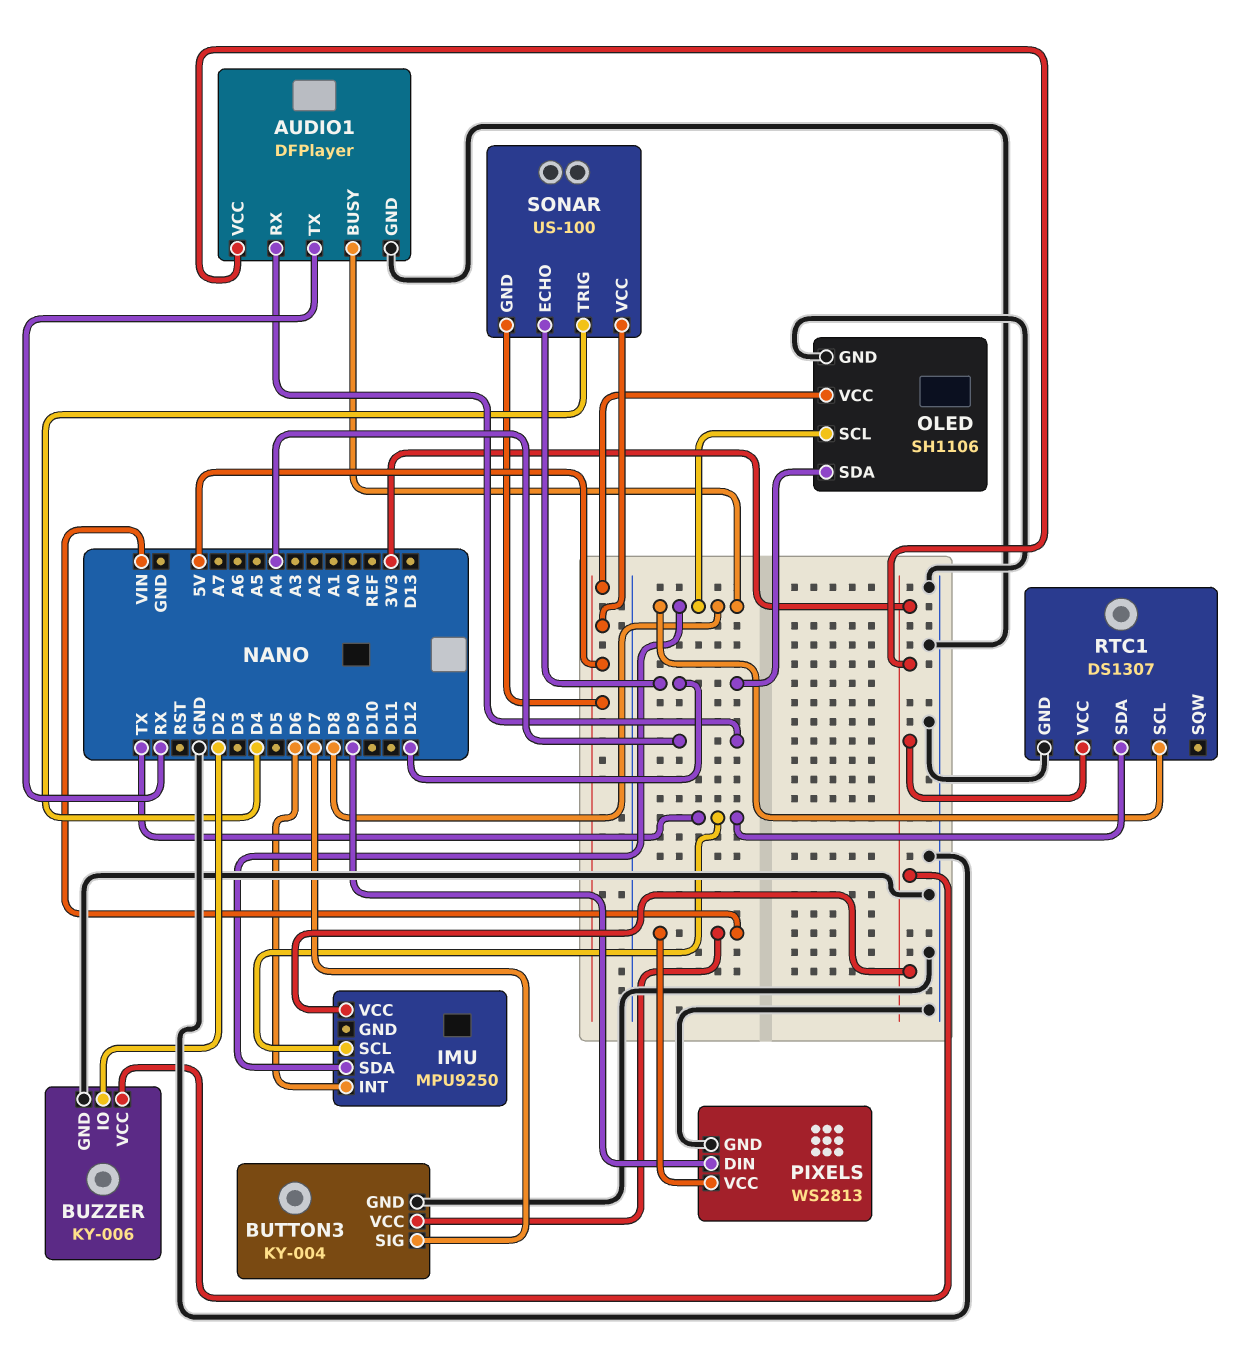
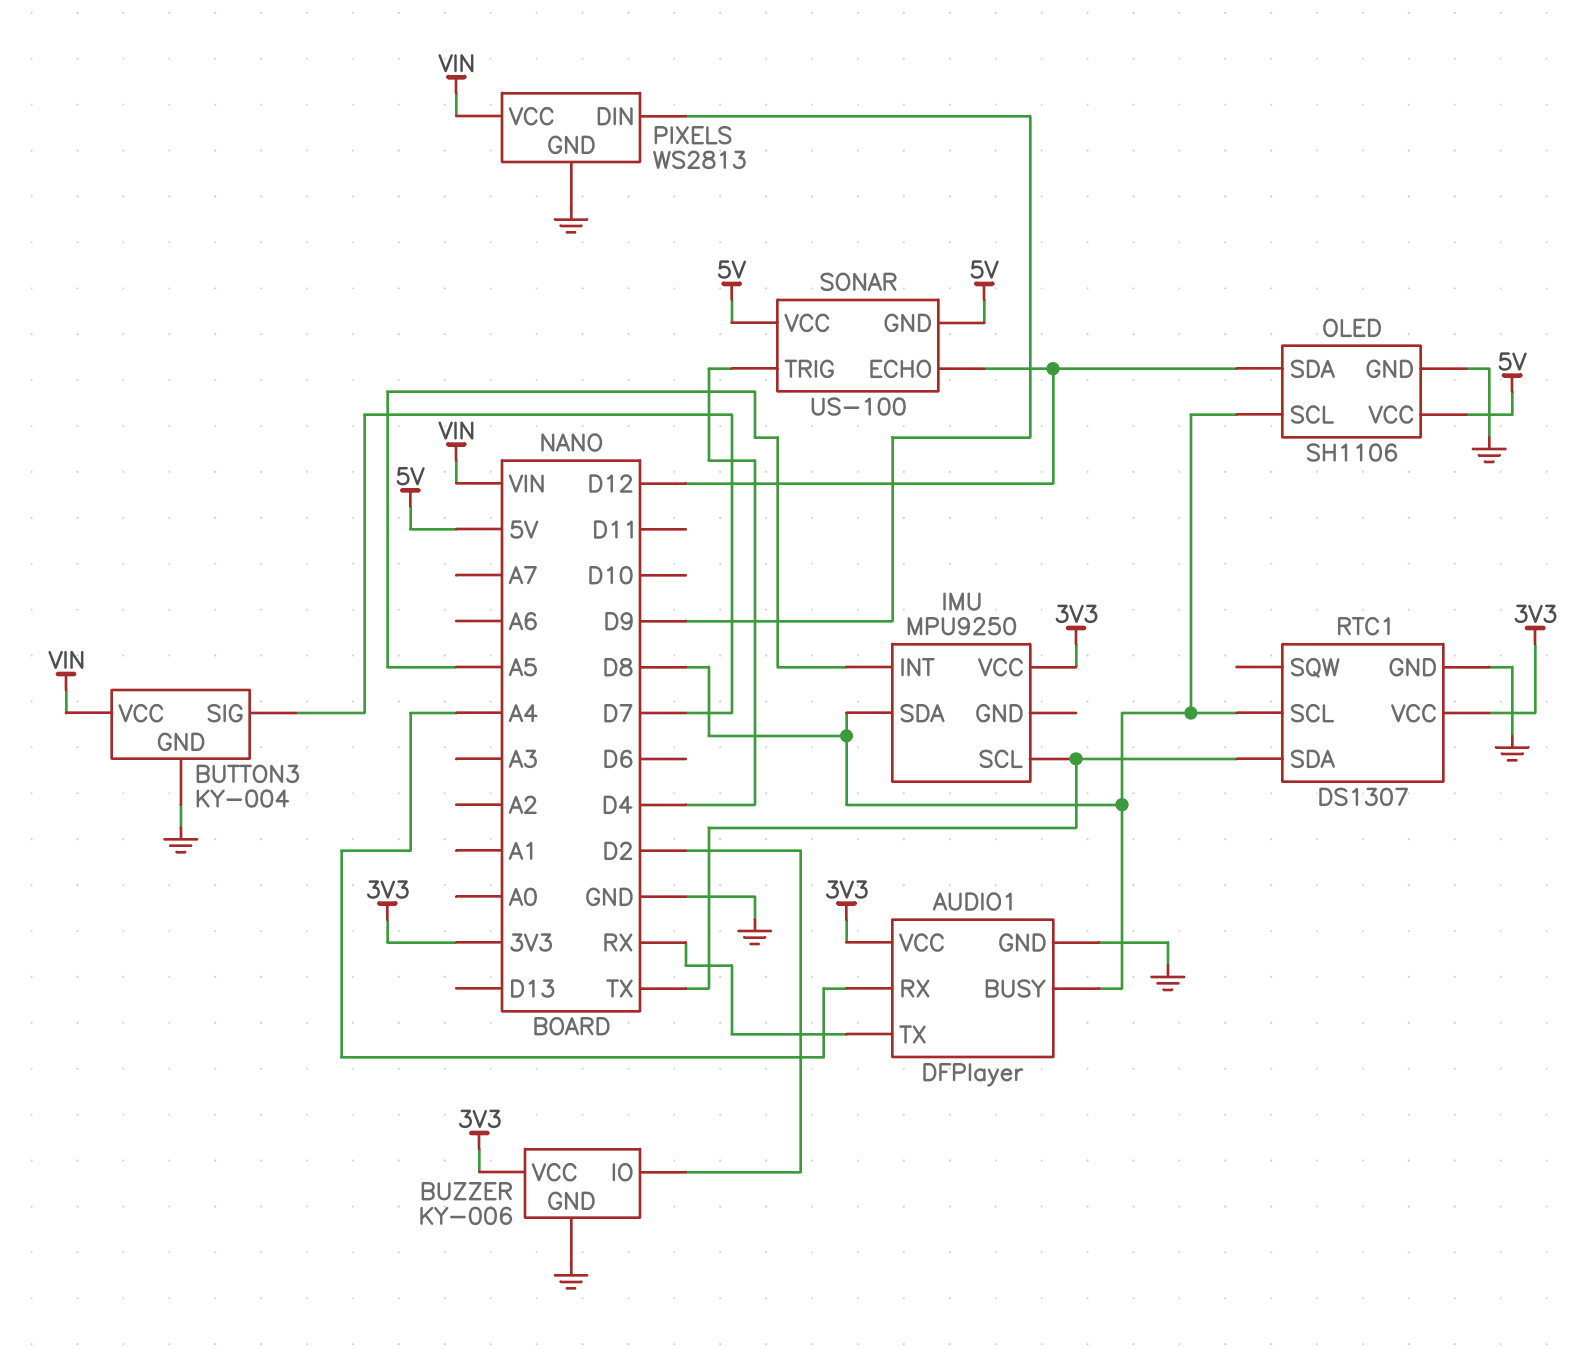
IMU pin INT: D6 -> A5

